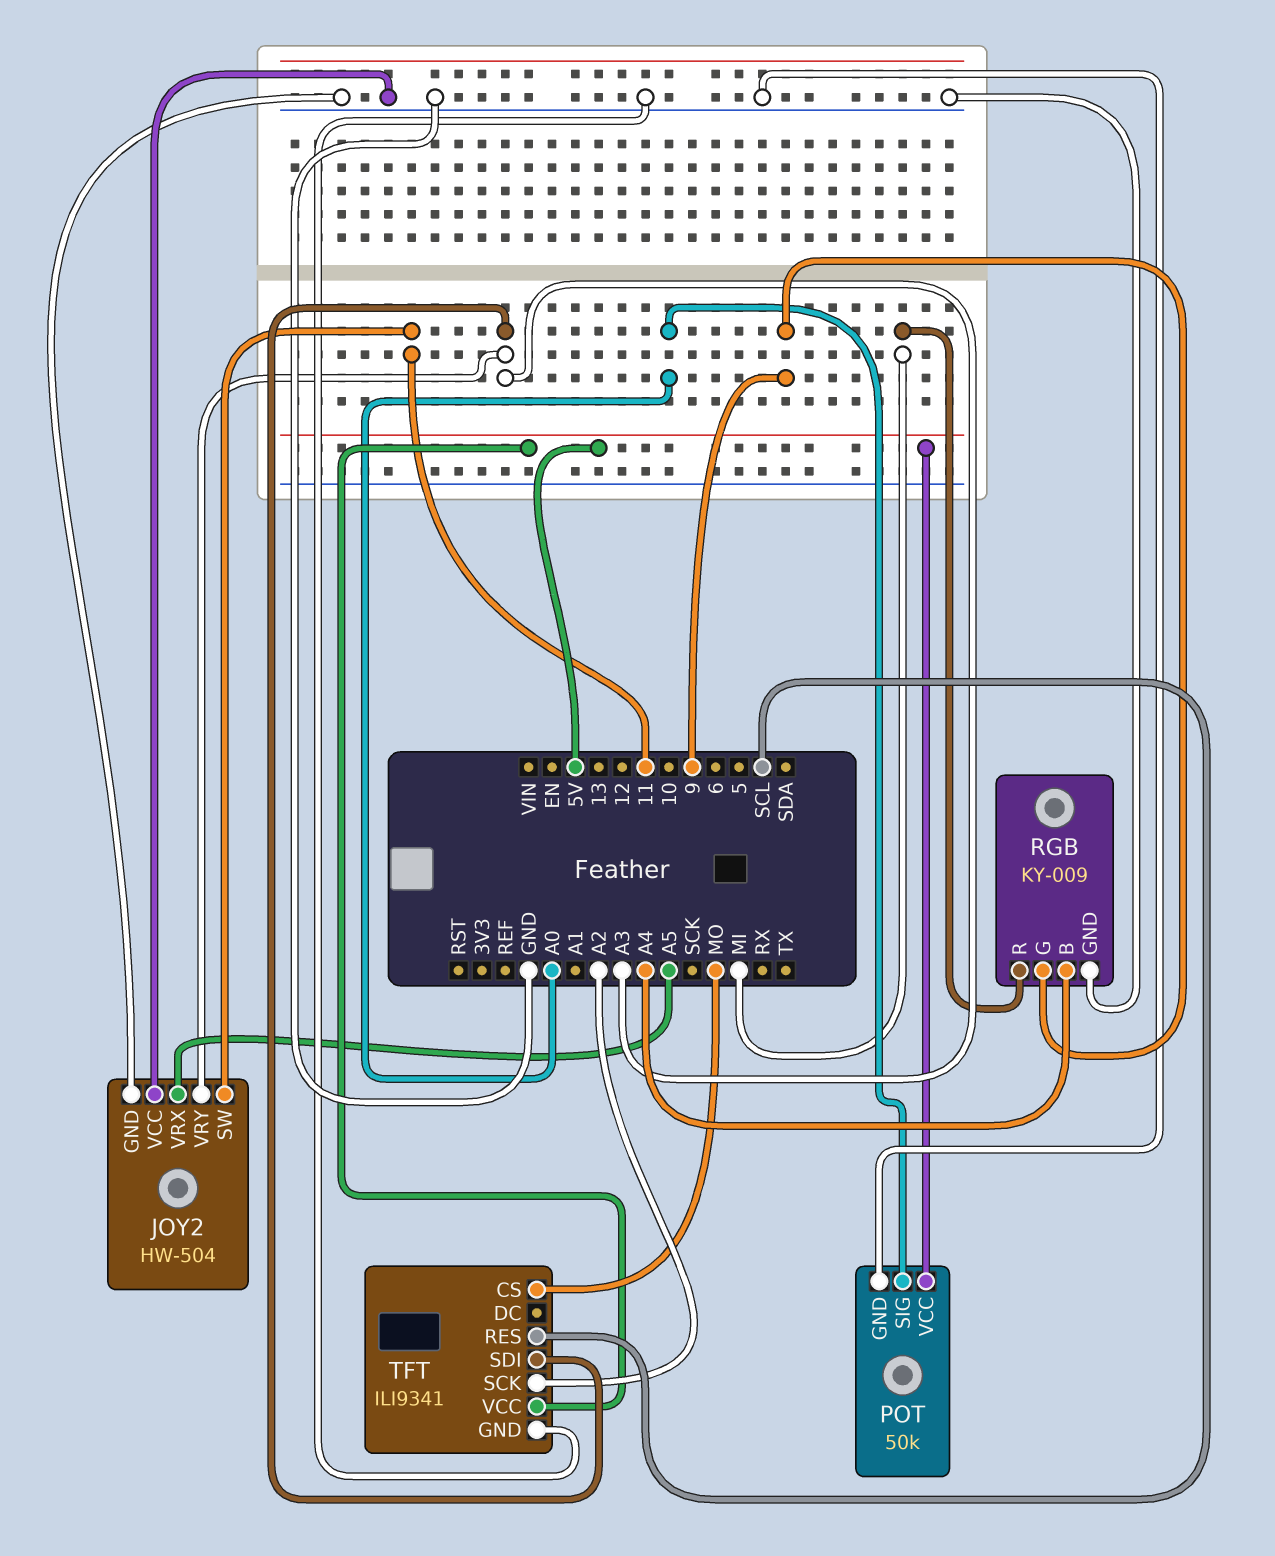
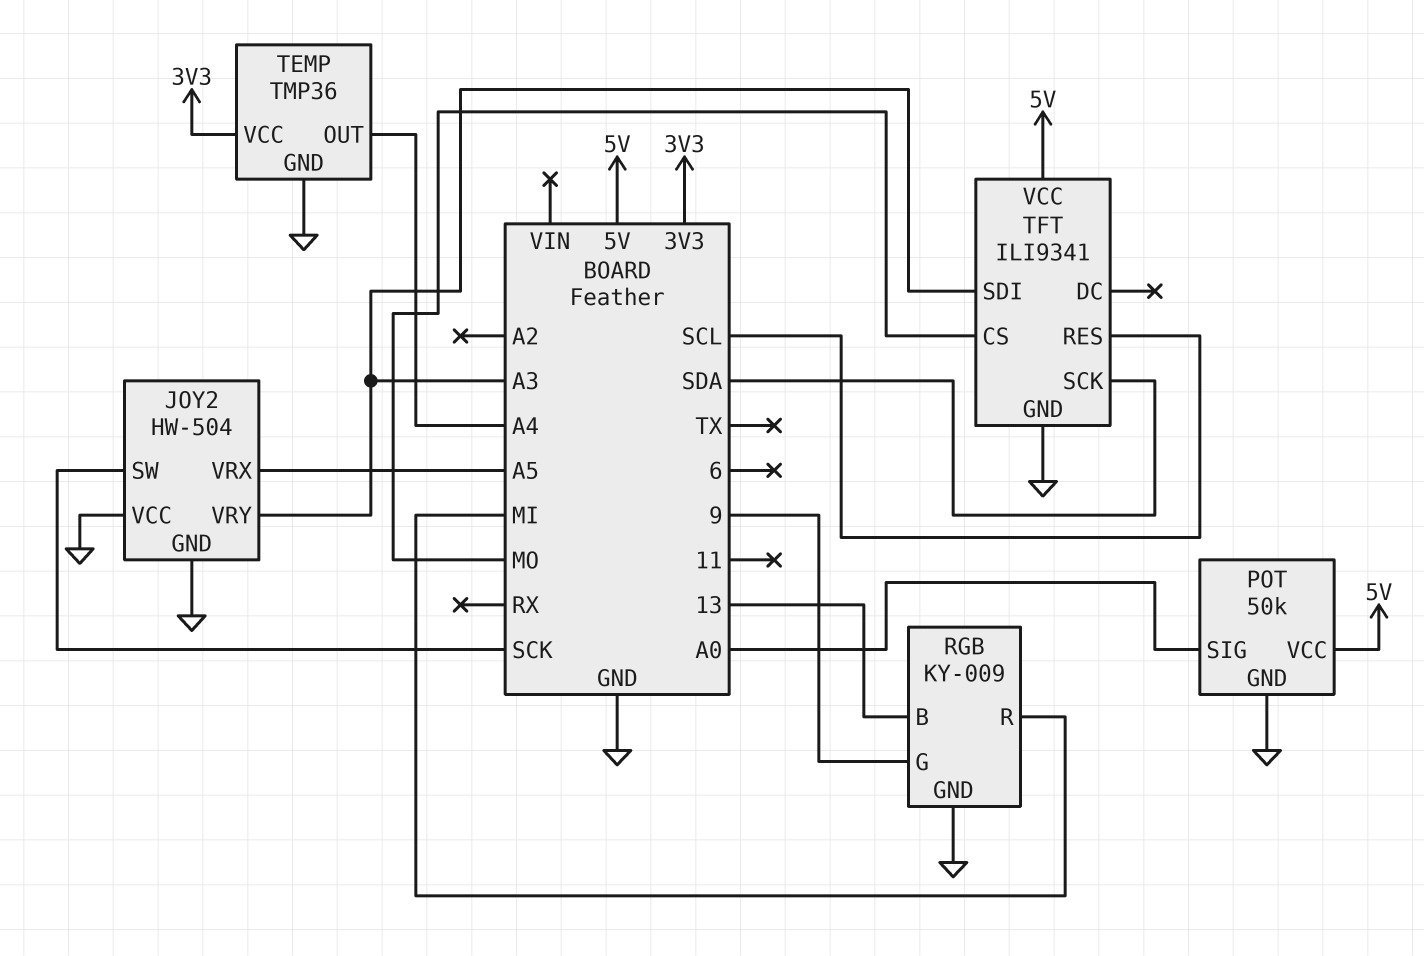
JOY2 pin SW: 11 -> SCK
RGB pin B: A4 -> 13
TEMP: none -> TMP36
TEMP pin GND: none -> GND
TEMP pin OUT: none -> A4
TEMP pin VCC: none -> 3V3
TFT pin SCK: A2 -> SDA

